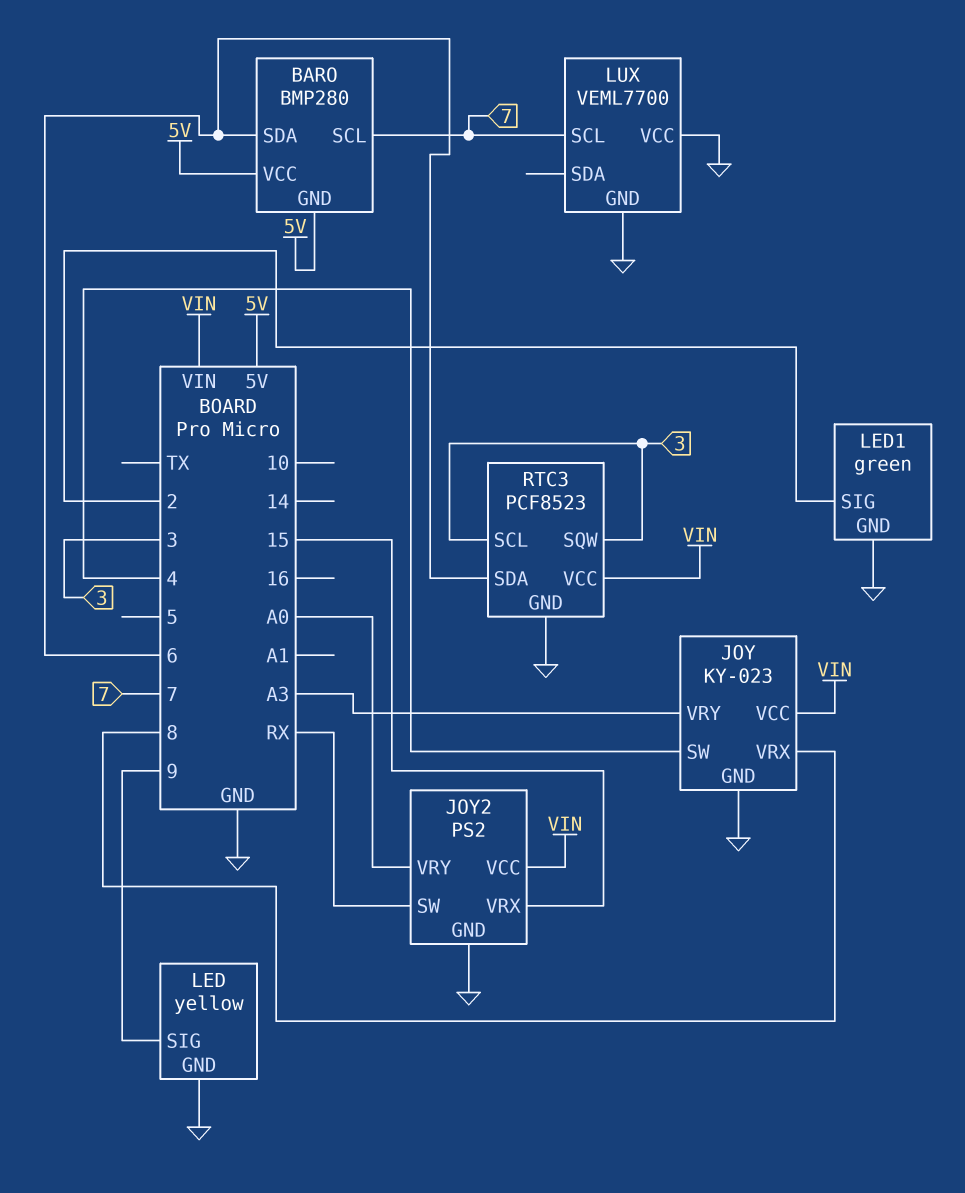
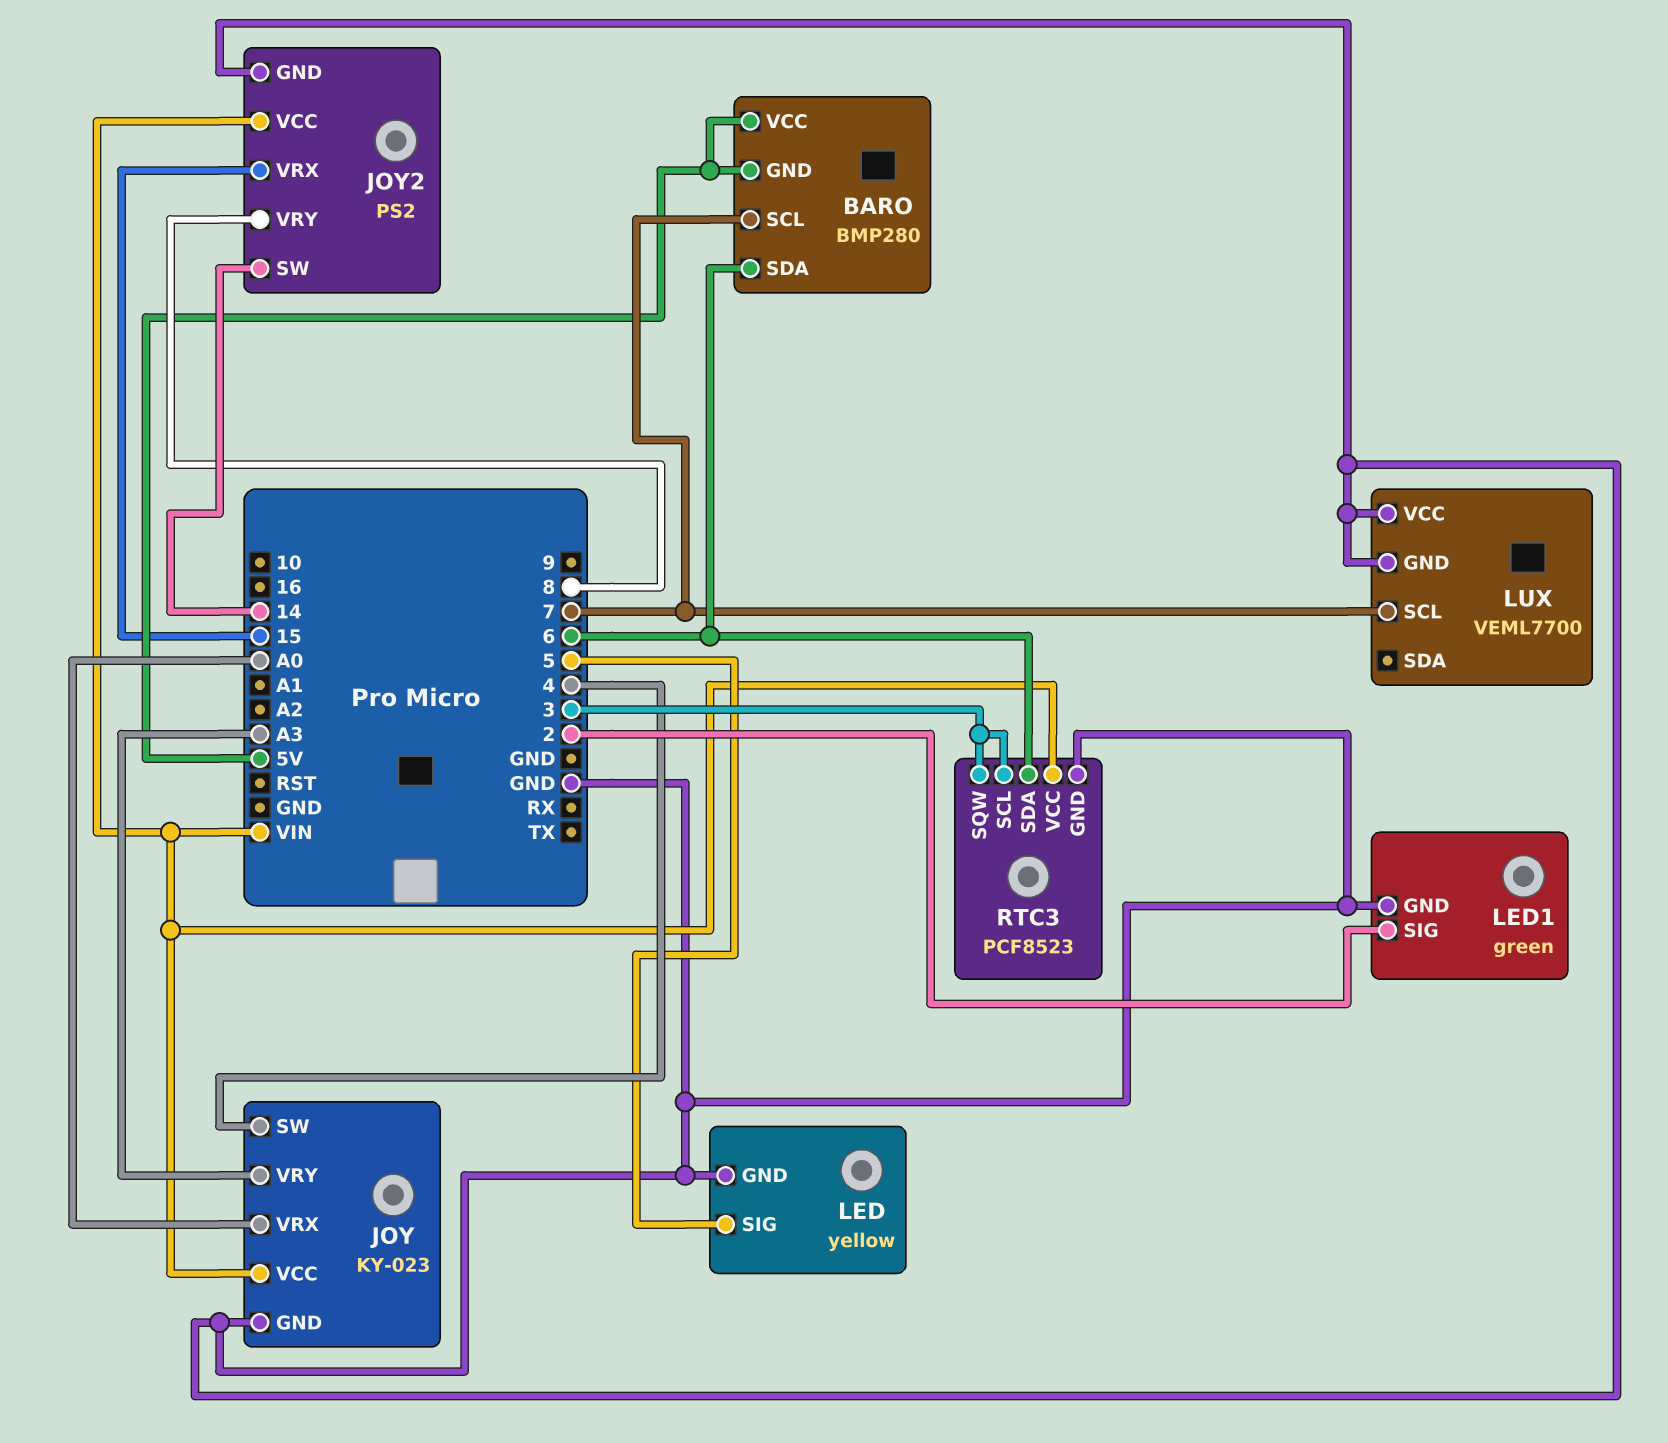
JOY pin VRX: 8 -> A0
JOY2 pin SW: RX -> 14
JOY2 pin VRY: A0 -> 8
LED pin SIG: 9 -> 5

